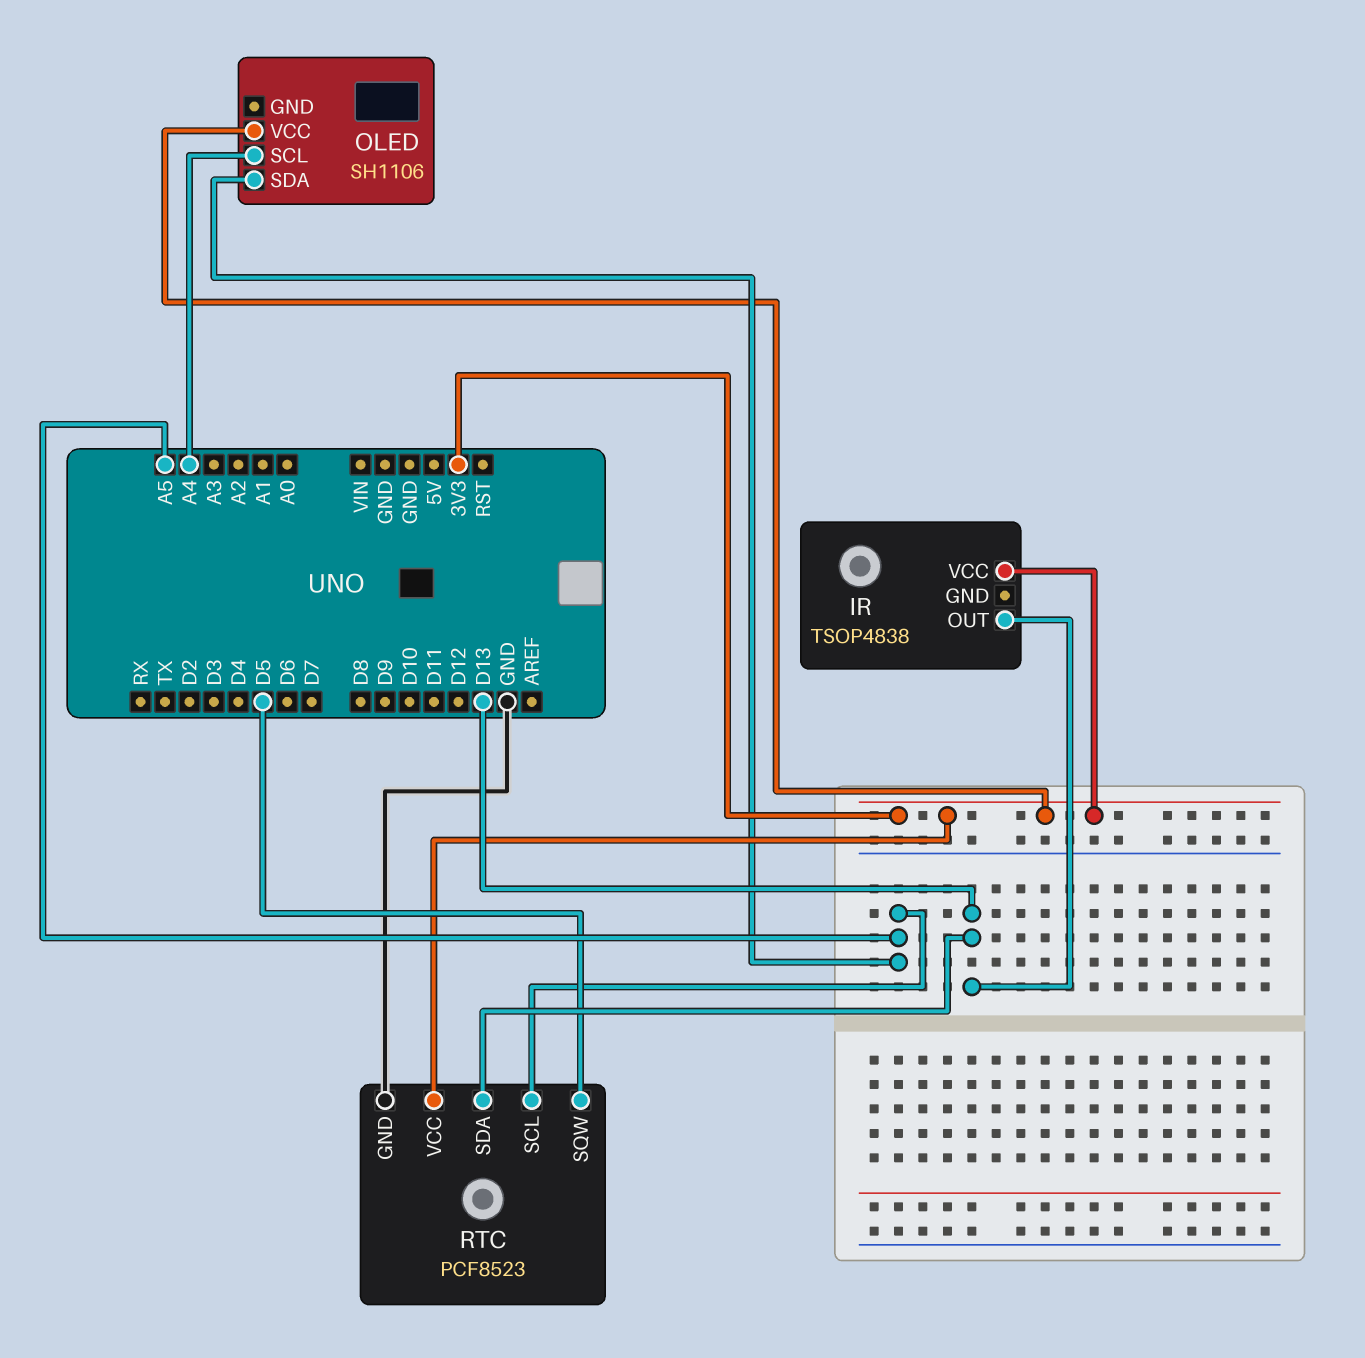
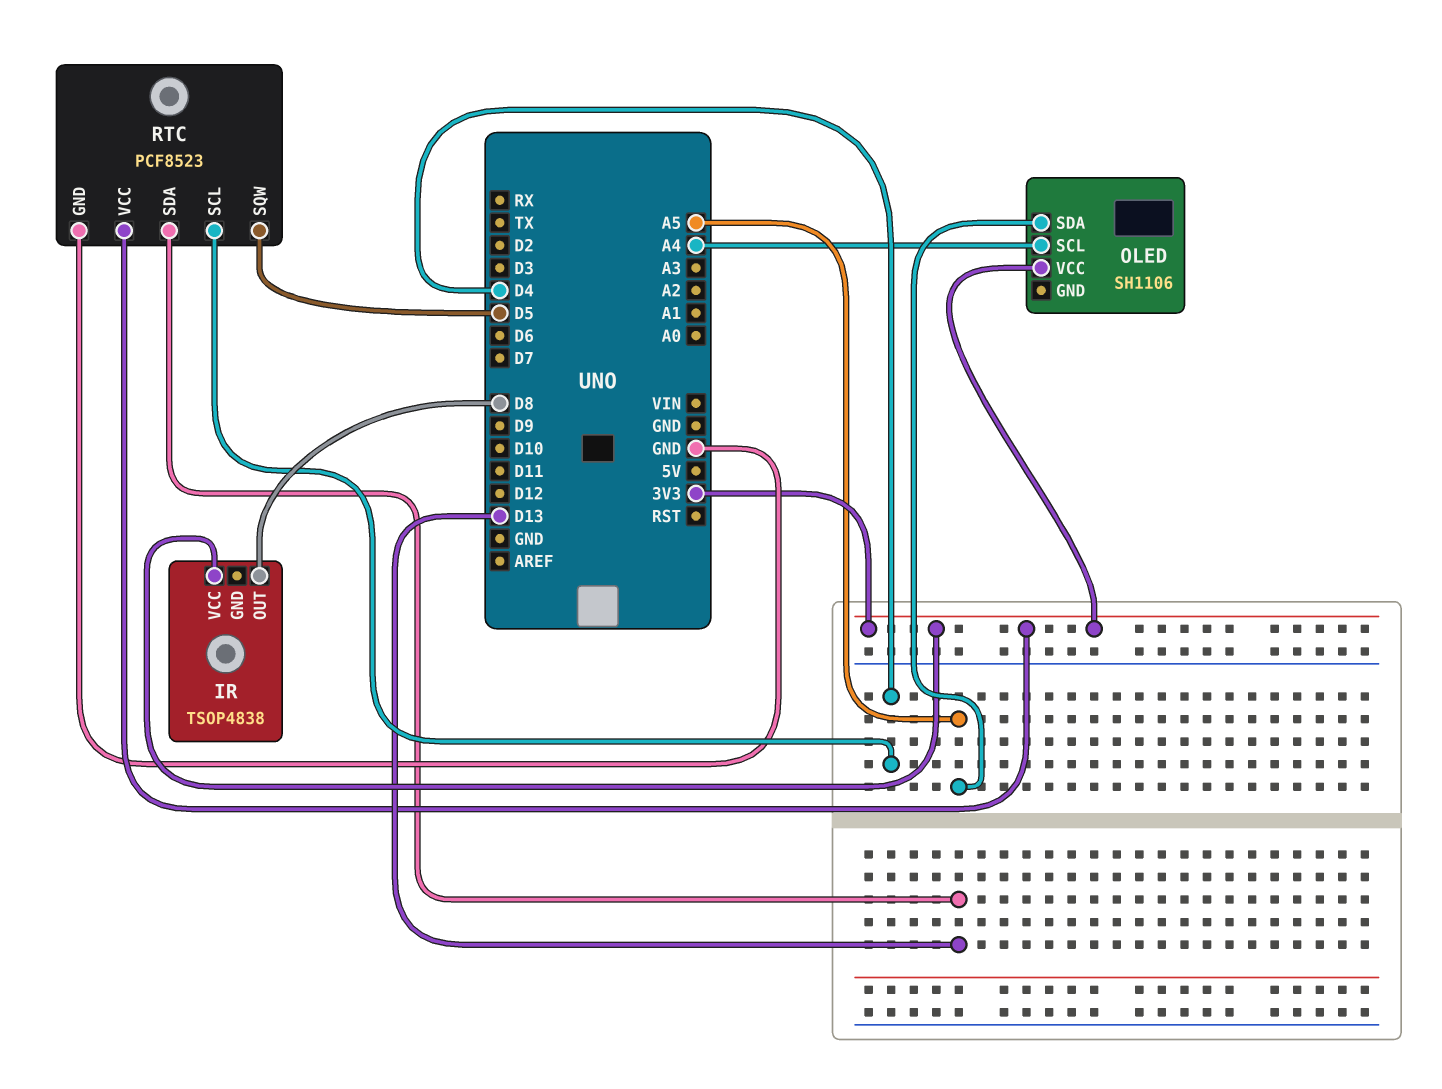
IR pin OUT: D13 -> D8
RTC pin SCL: A5 -> D4

